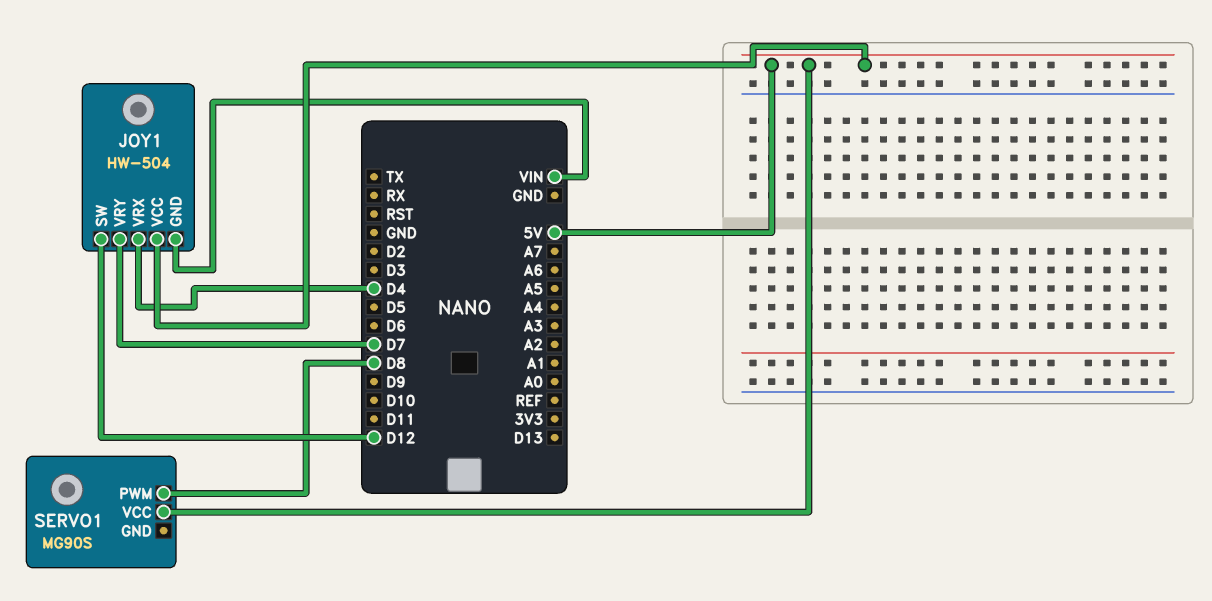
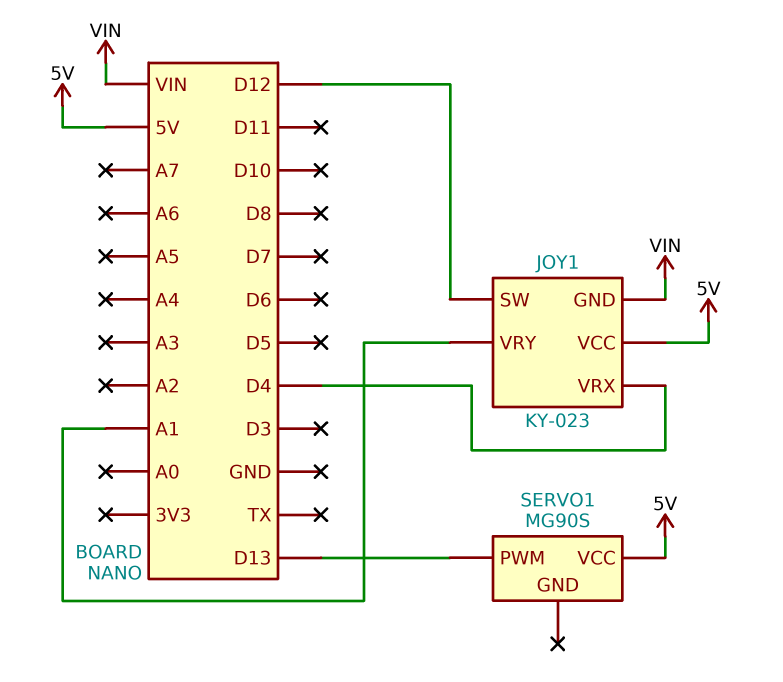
JOY1: HW-504 -> KY-023
JOY1 pin VRY: D7 -> A1
SERVO1 pin PWM: D8 -> D13

